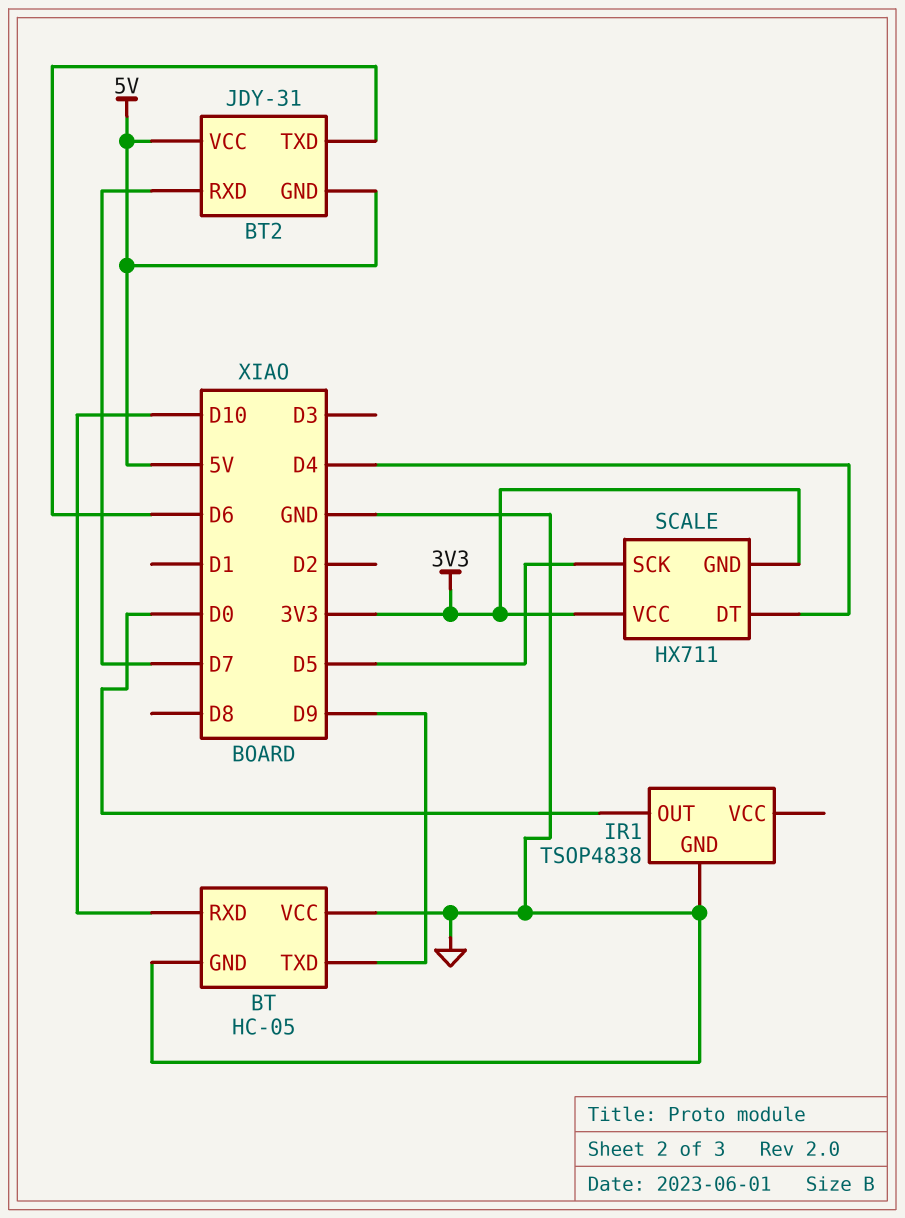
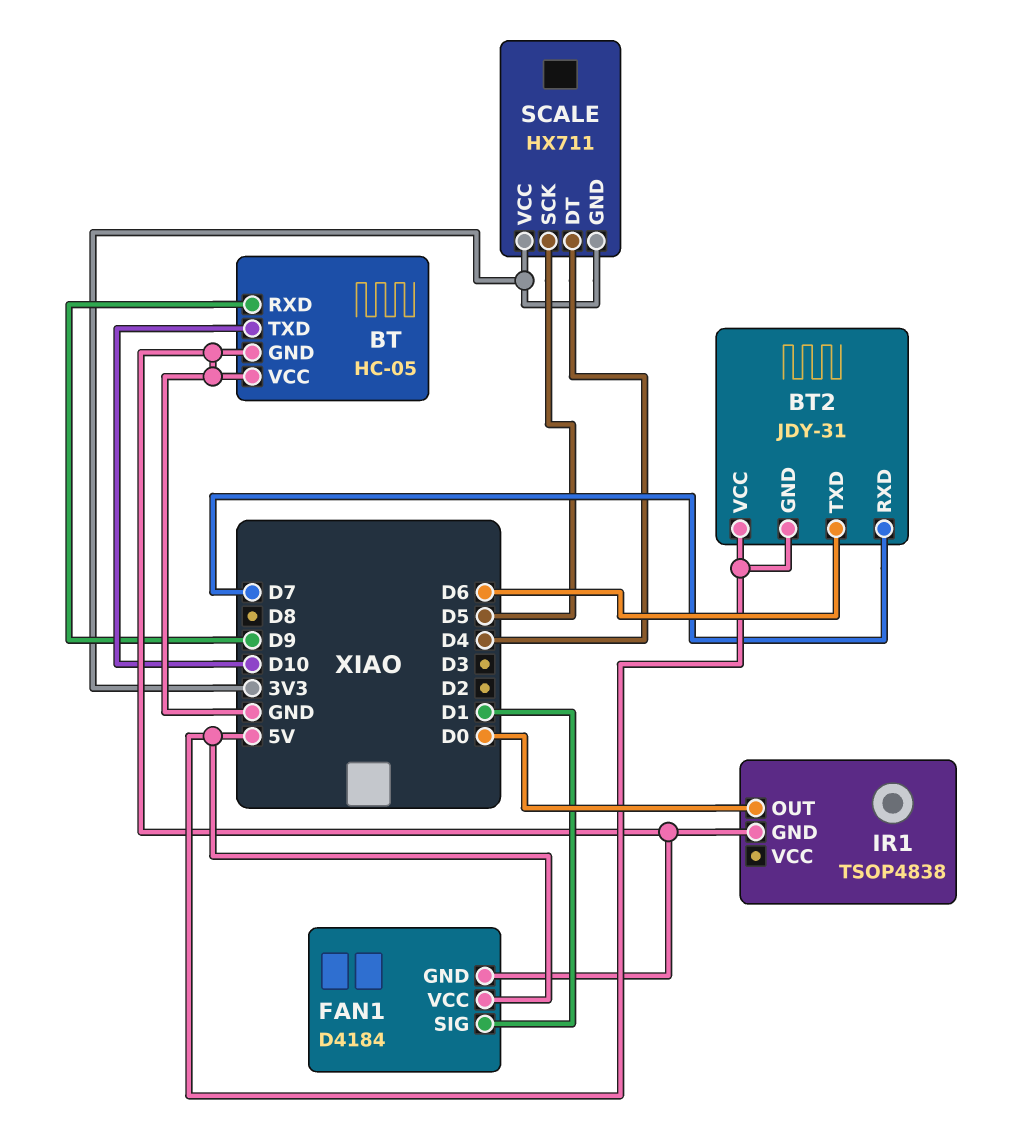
BT pin RXD: D10 -> D9
BT pin TXD: D9 -> D10
FAN1: none -> D4184
FAN1 pin GND: none -> GND
FAN1 pin SIG: none -> D1
FAN1 pin VCC: none -> 5V

